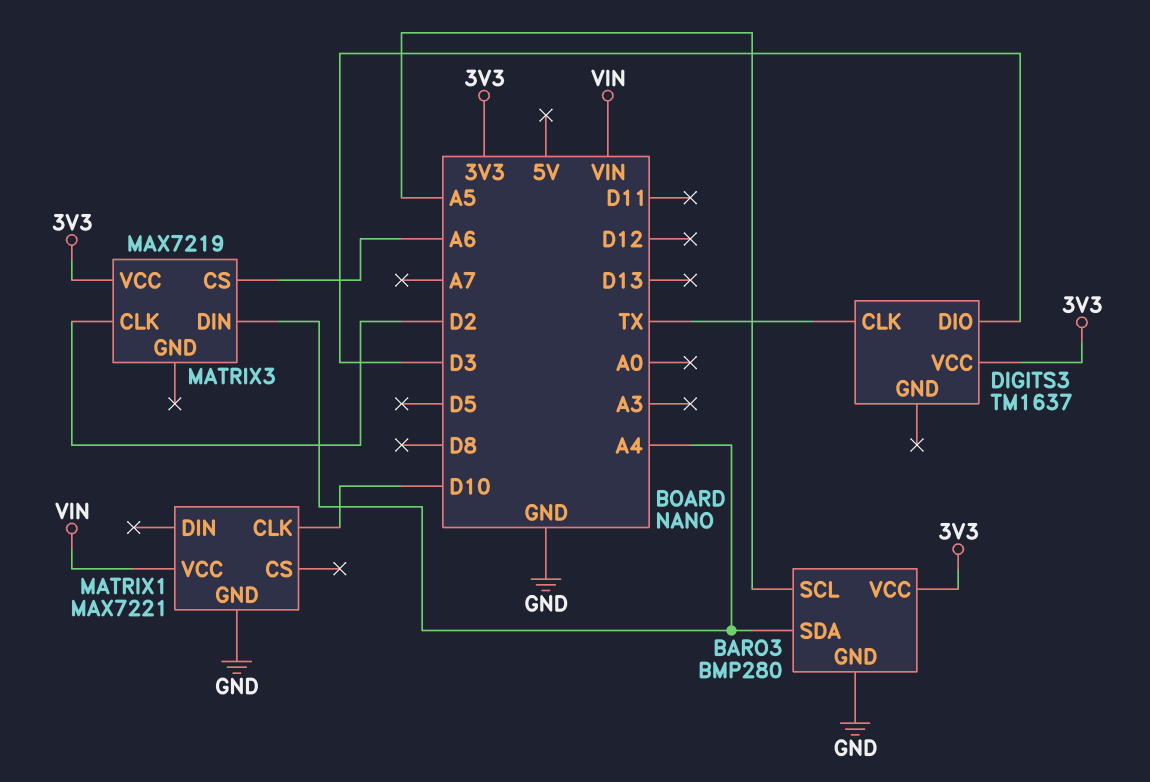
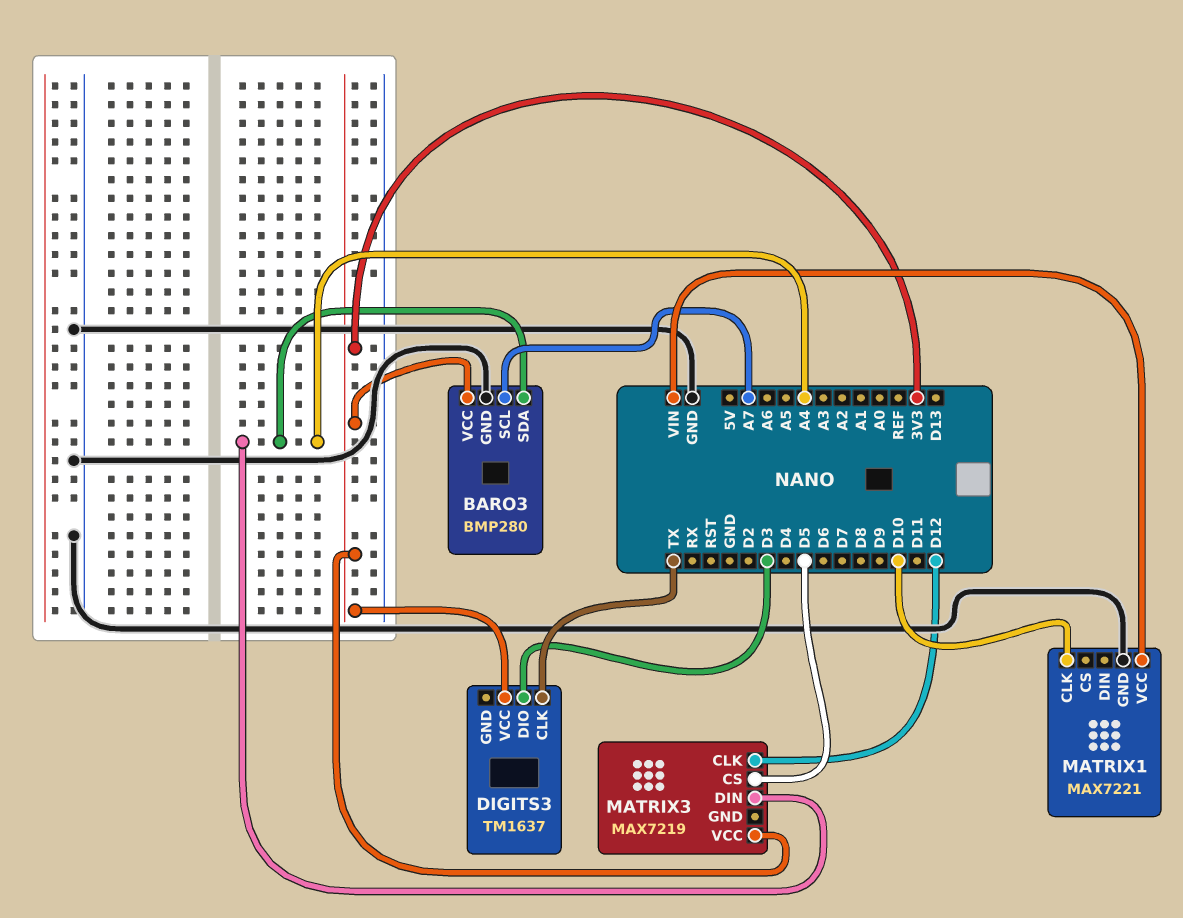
BARO3 pin SCL: A5 -> A7
MATRIX3 pin CLK: D2 -> D12
MATRIX3 pin CS: A6 -> D5

